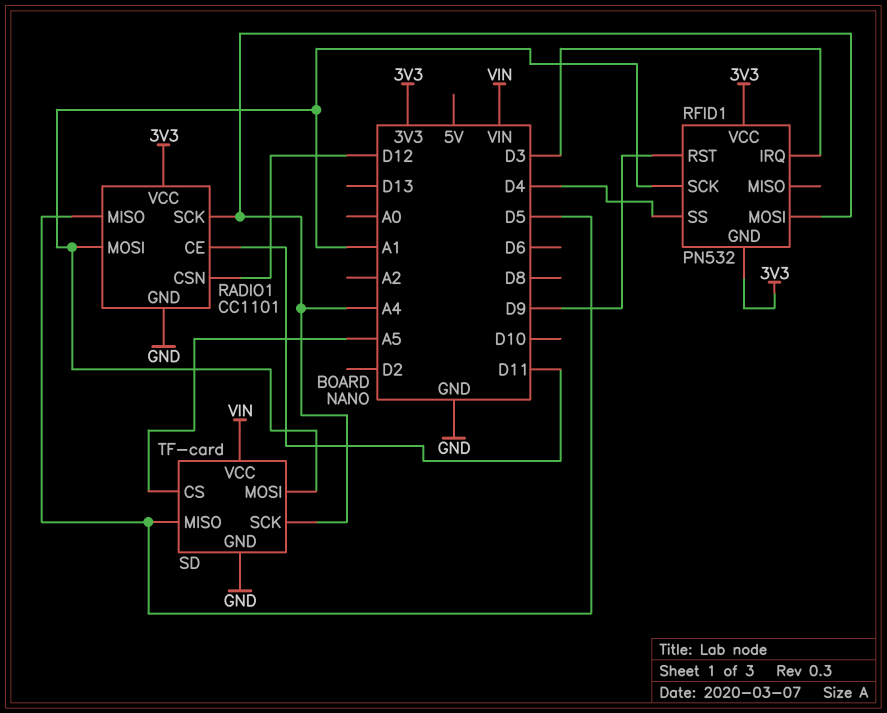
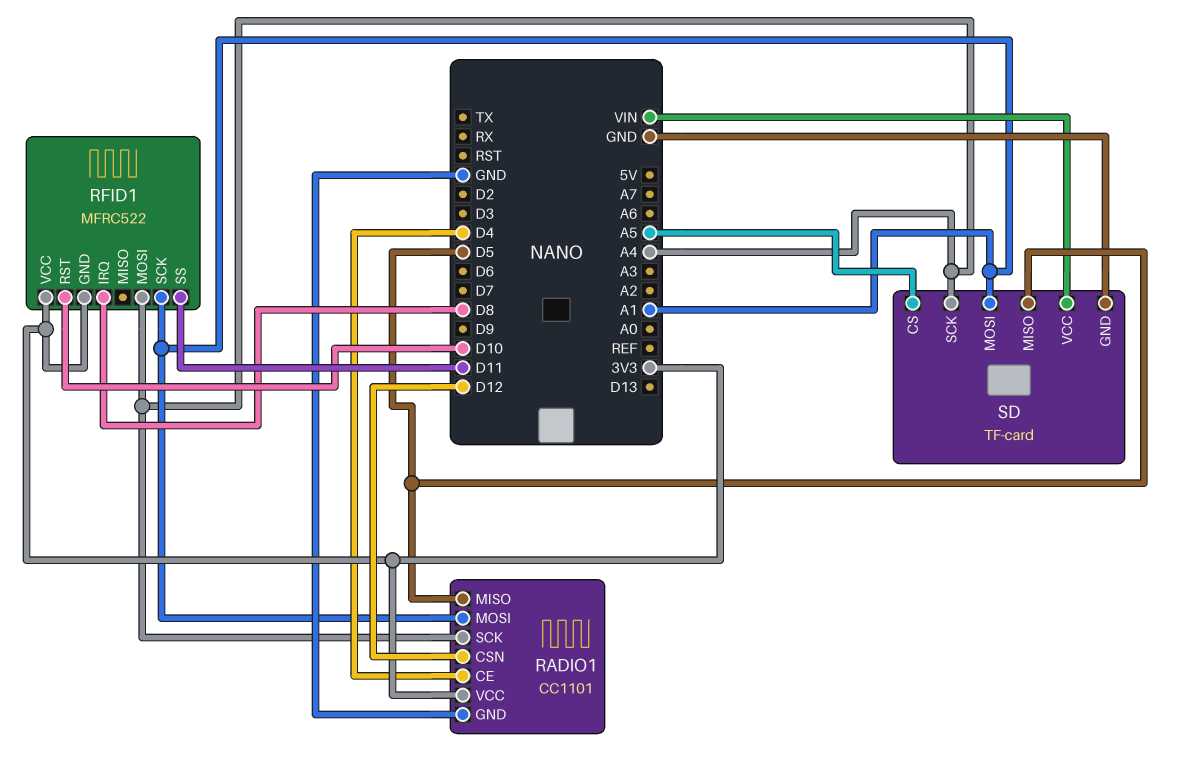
RADIO1 pin CE: D11 -> D4
RFID1: PN532 -> MFRC522
RFID1 pin IRQ: D3 -> D8
RFID1 pin RST: D9 -> D10
RFID1 pin SS: D4 -> D11

